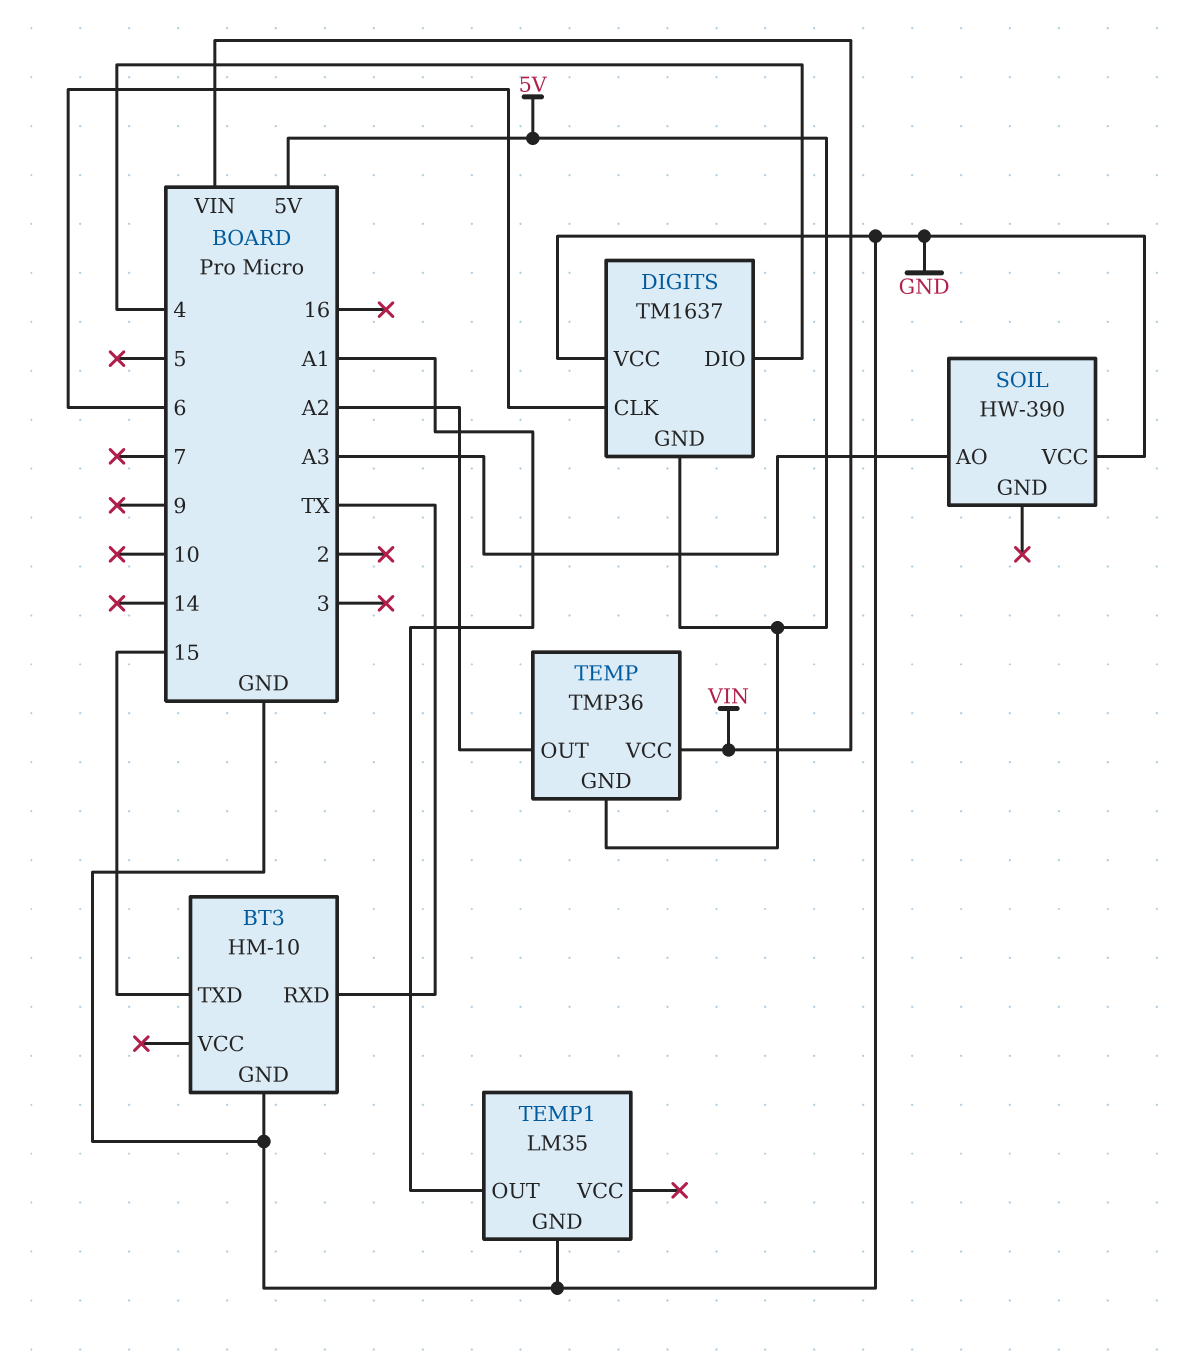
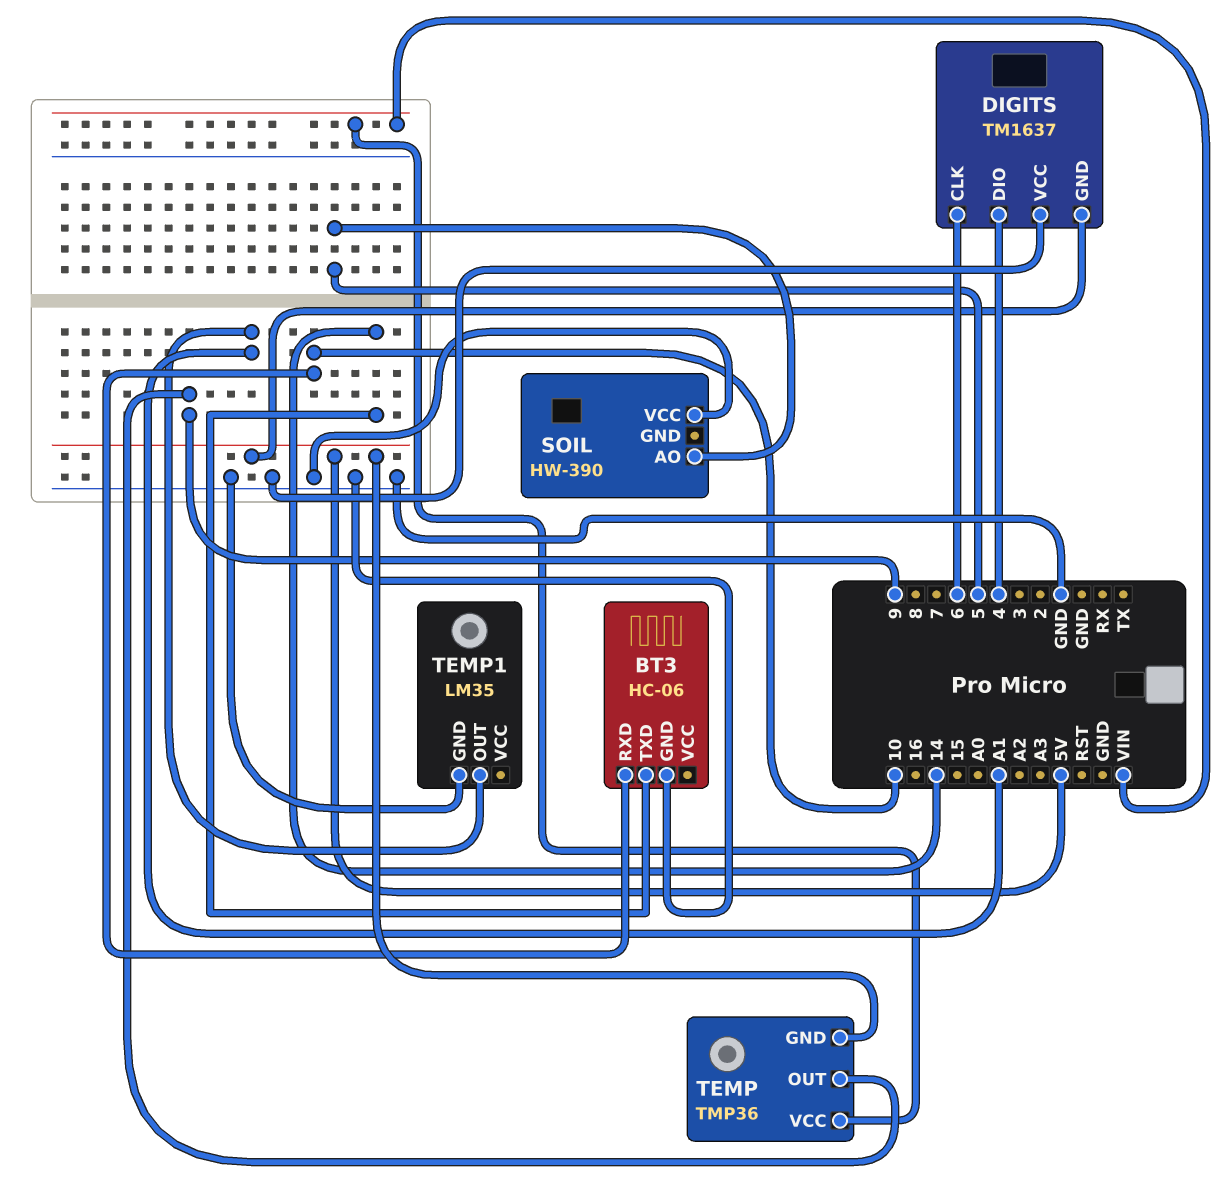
BT3: HM-10 -> HC-06
BT3 pin RXD: TX -> 10
BT3 pin TXD: 15 -> 14
SOIL pin AO: A3 -> 5
TEMP pin OUT: A2 -> 9

